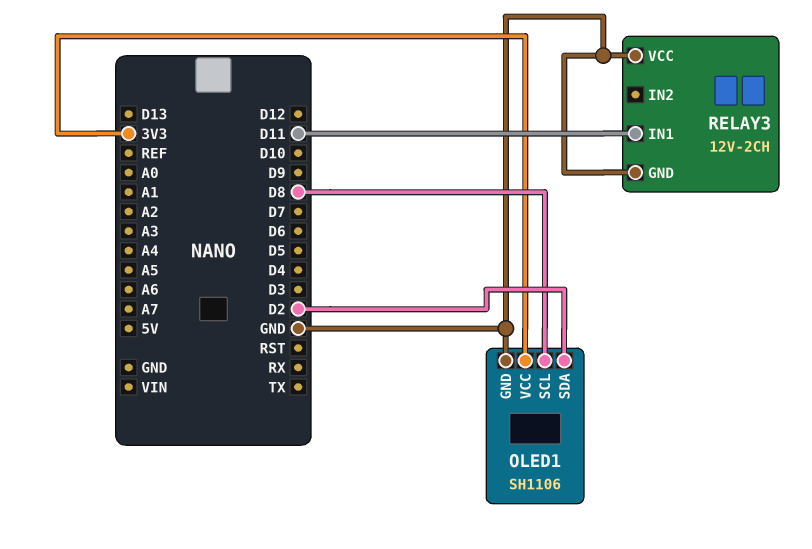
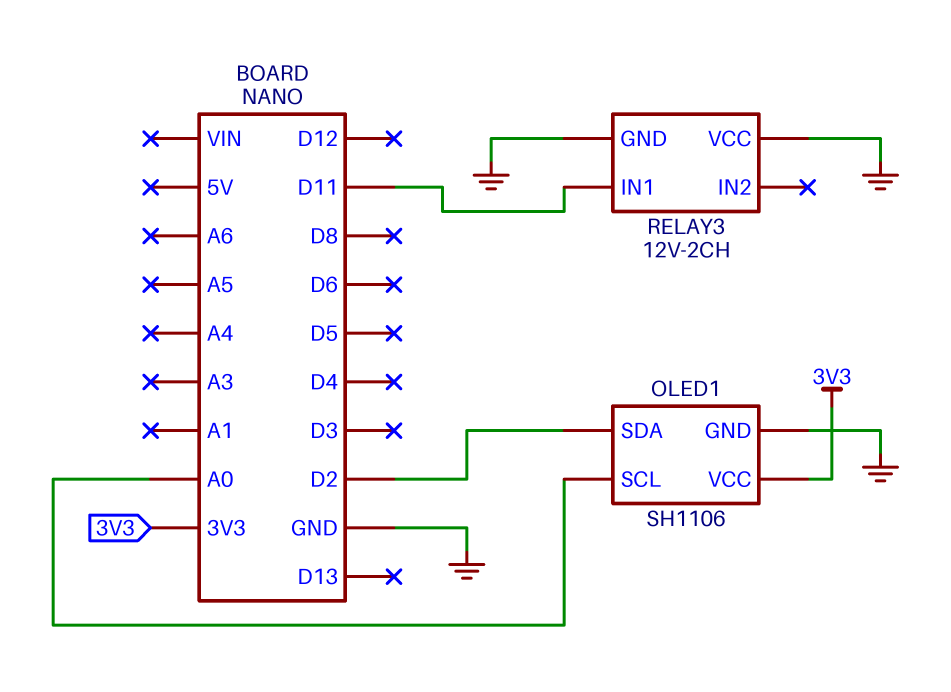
OLED1 pin SCL: D8 -> A0

